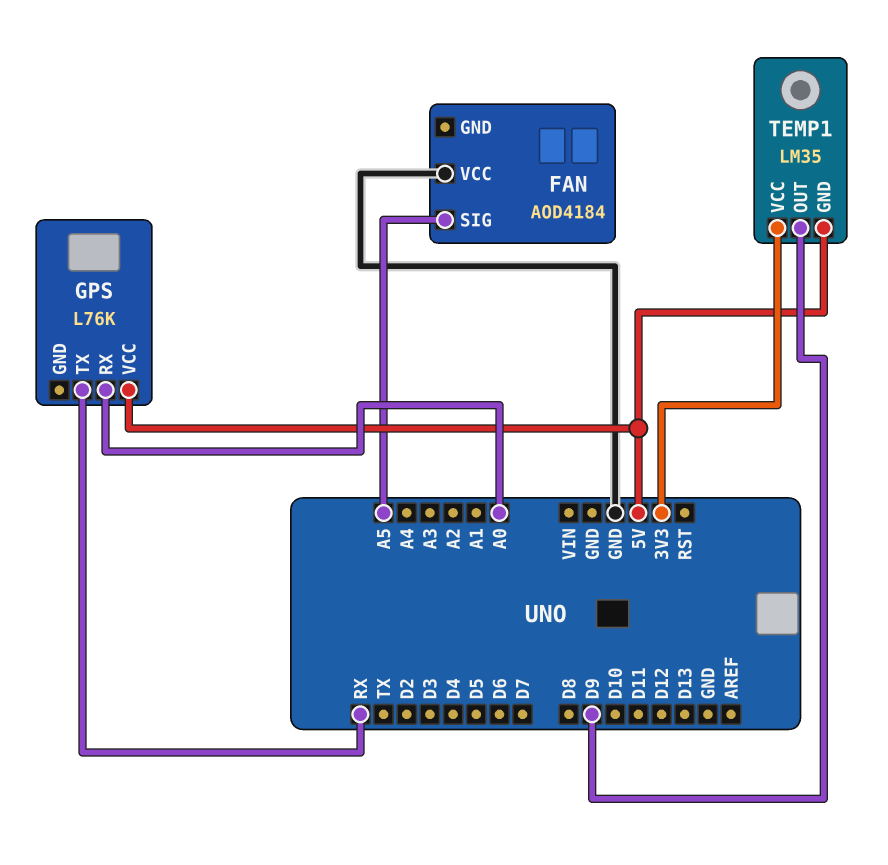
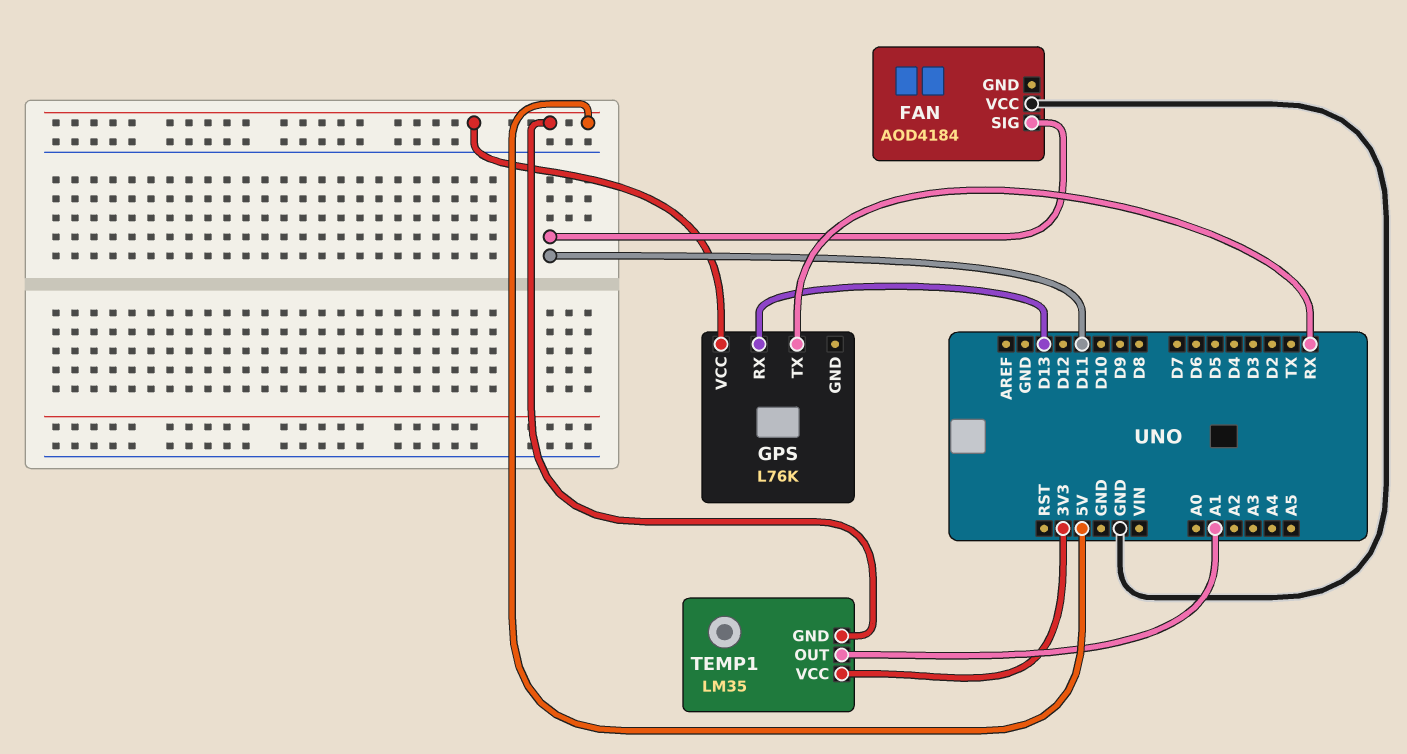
FAN pin SIG: A5 -> D11
GPS pin RX: A0 -> D13
TEMP1 pin OUT: D9 -> A1

